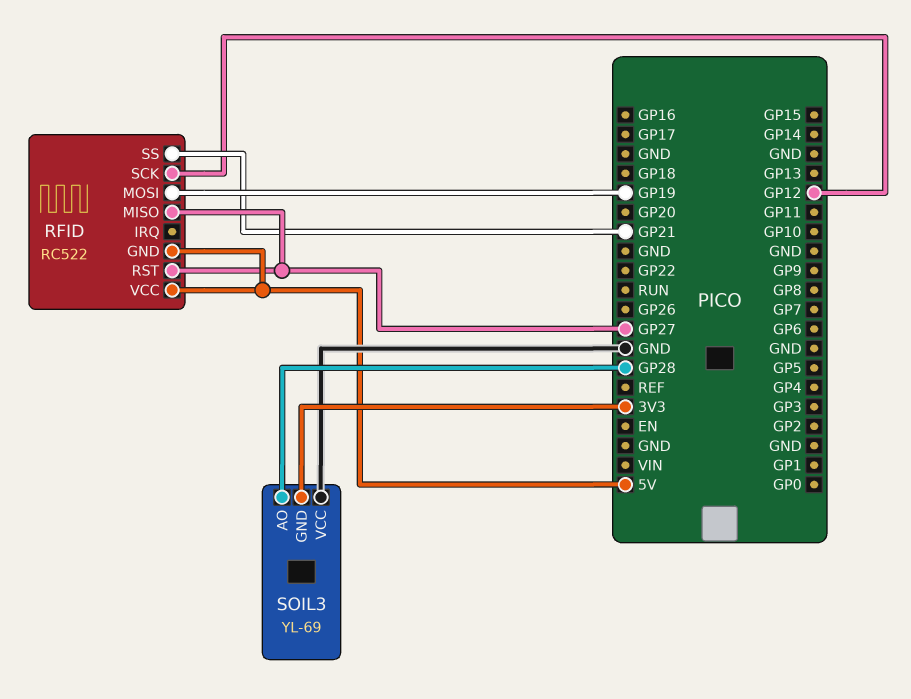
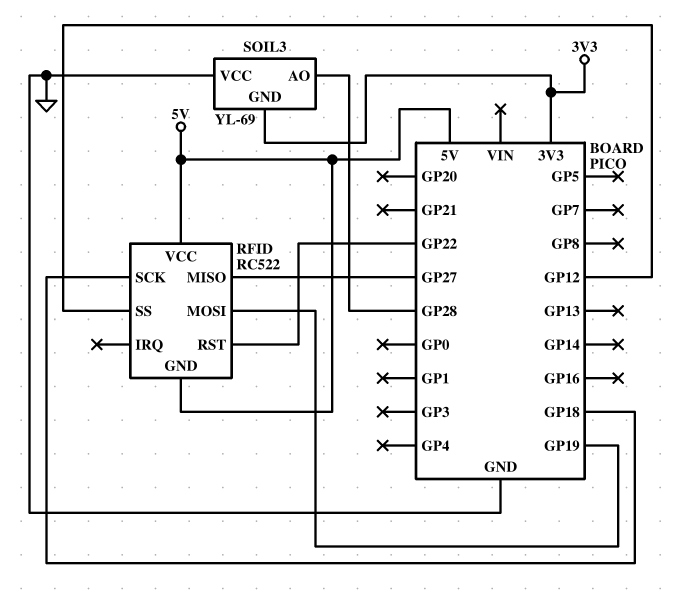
RFID pin RST: GP27 -> GP22
RFID pin SCK: GP12 -> GP18
RFID pin SS: GP21 -> GP12

